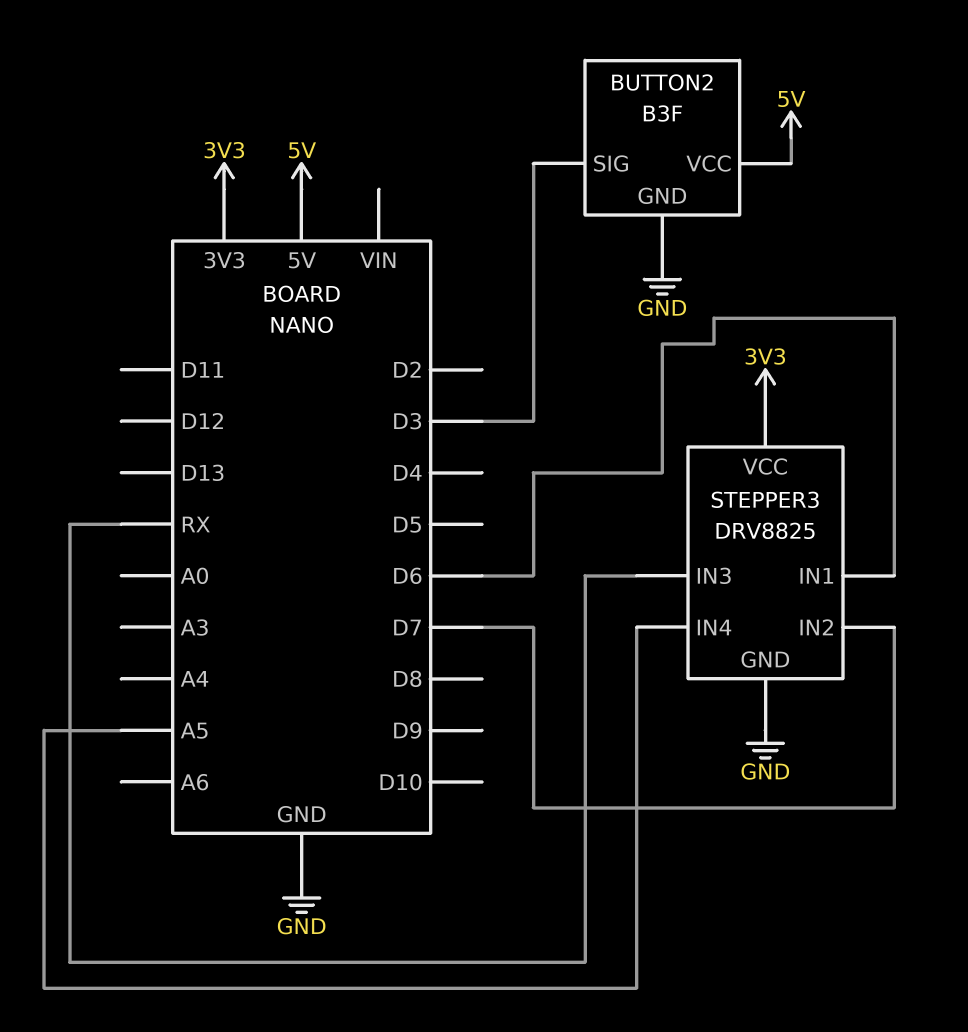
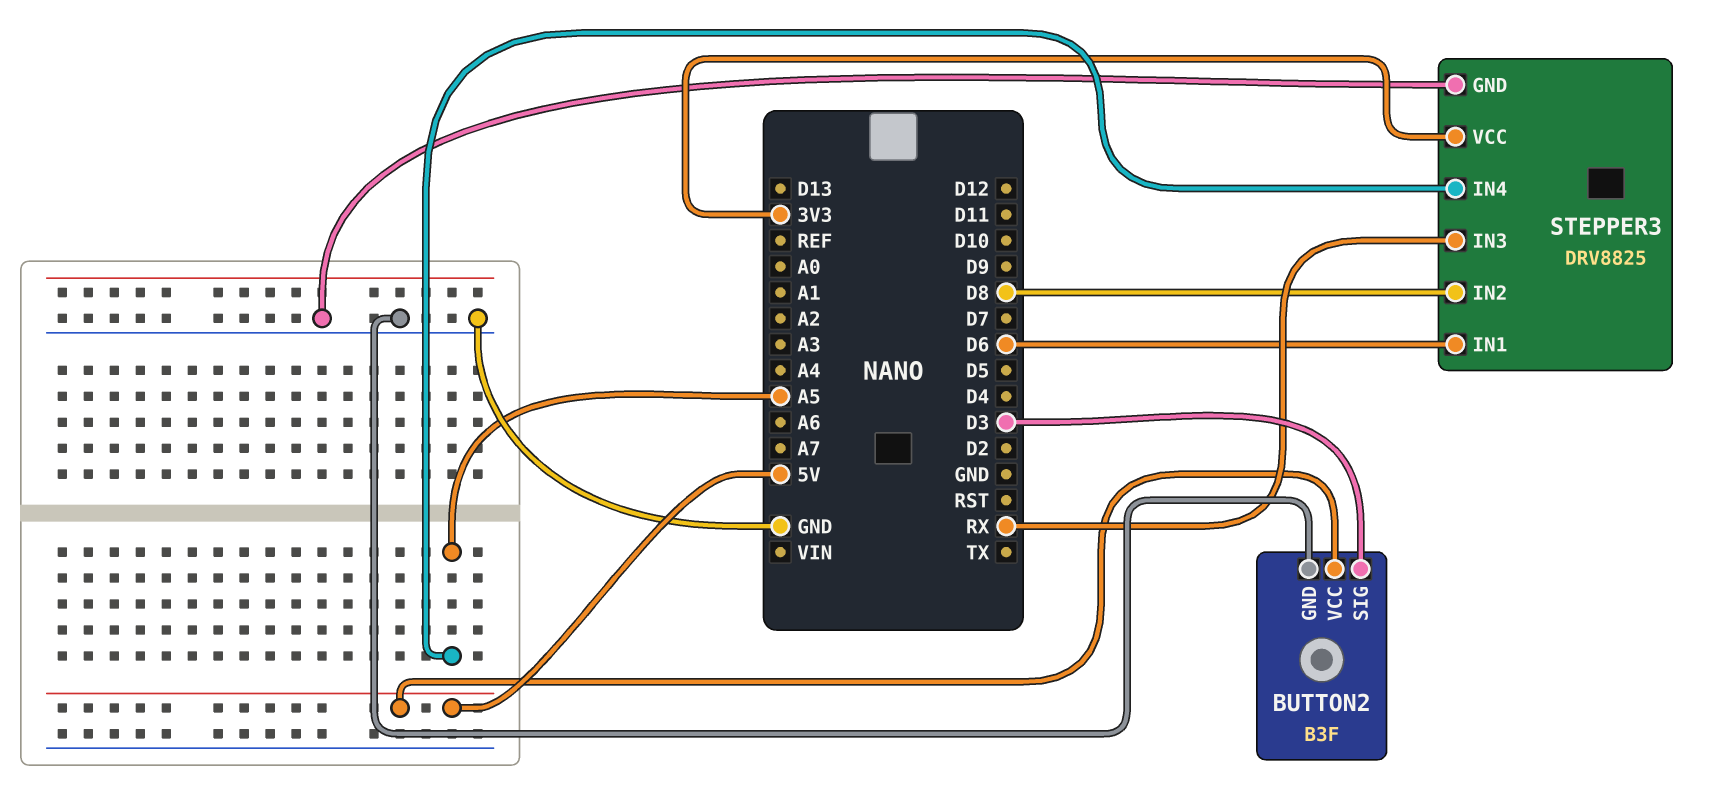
STEPPER3 pin IN2: D7 -> D8

